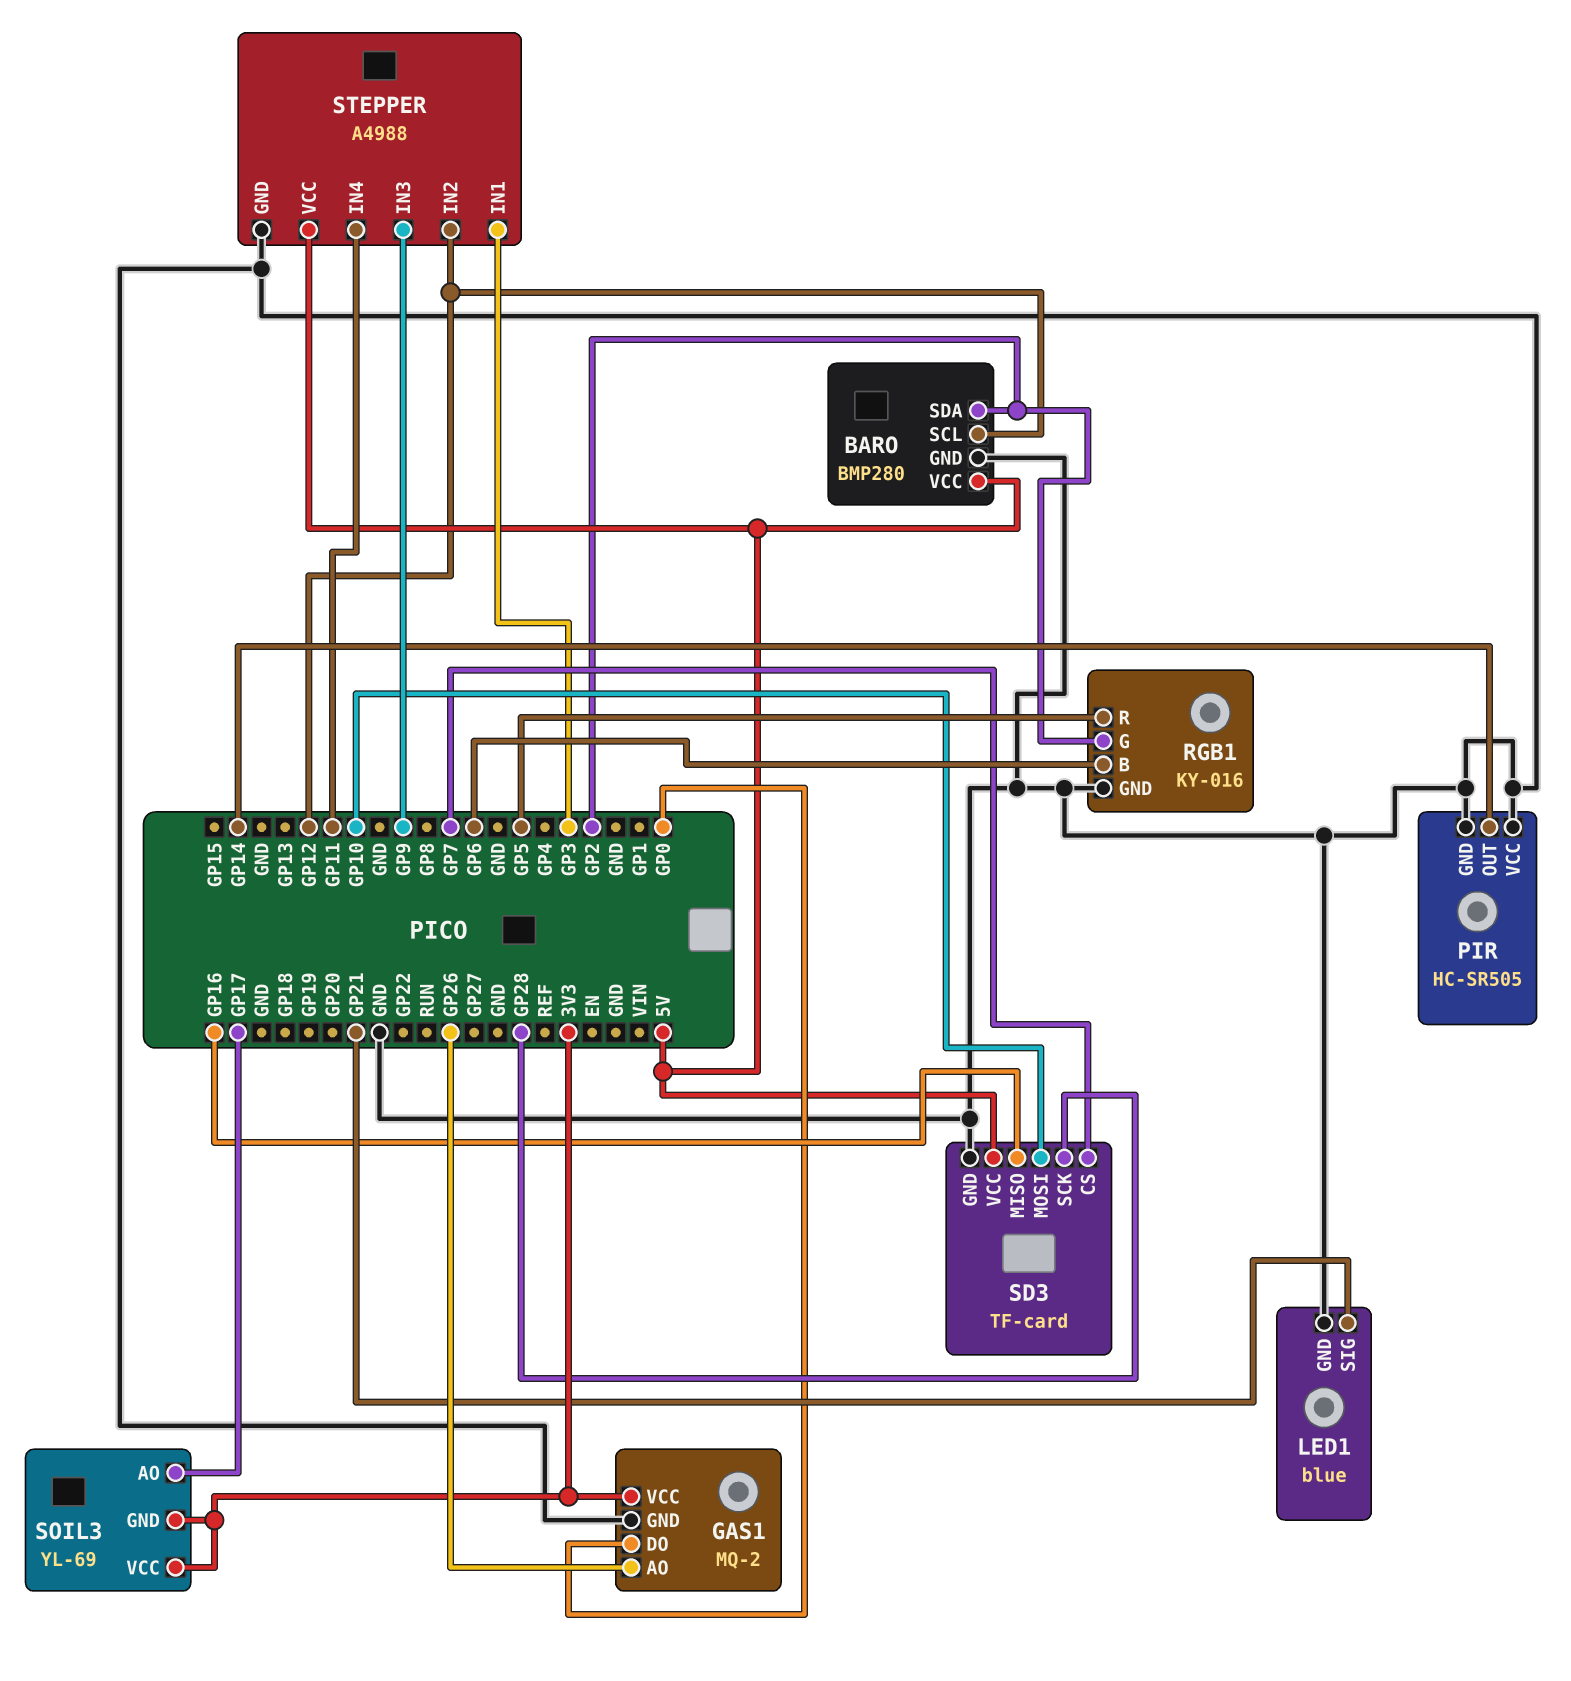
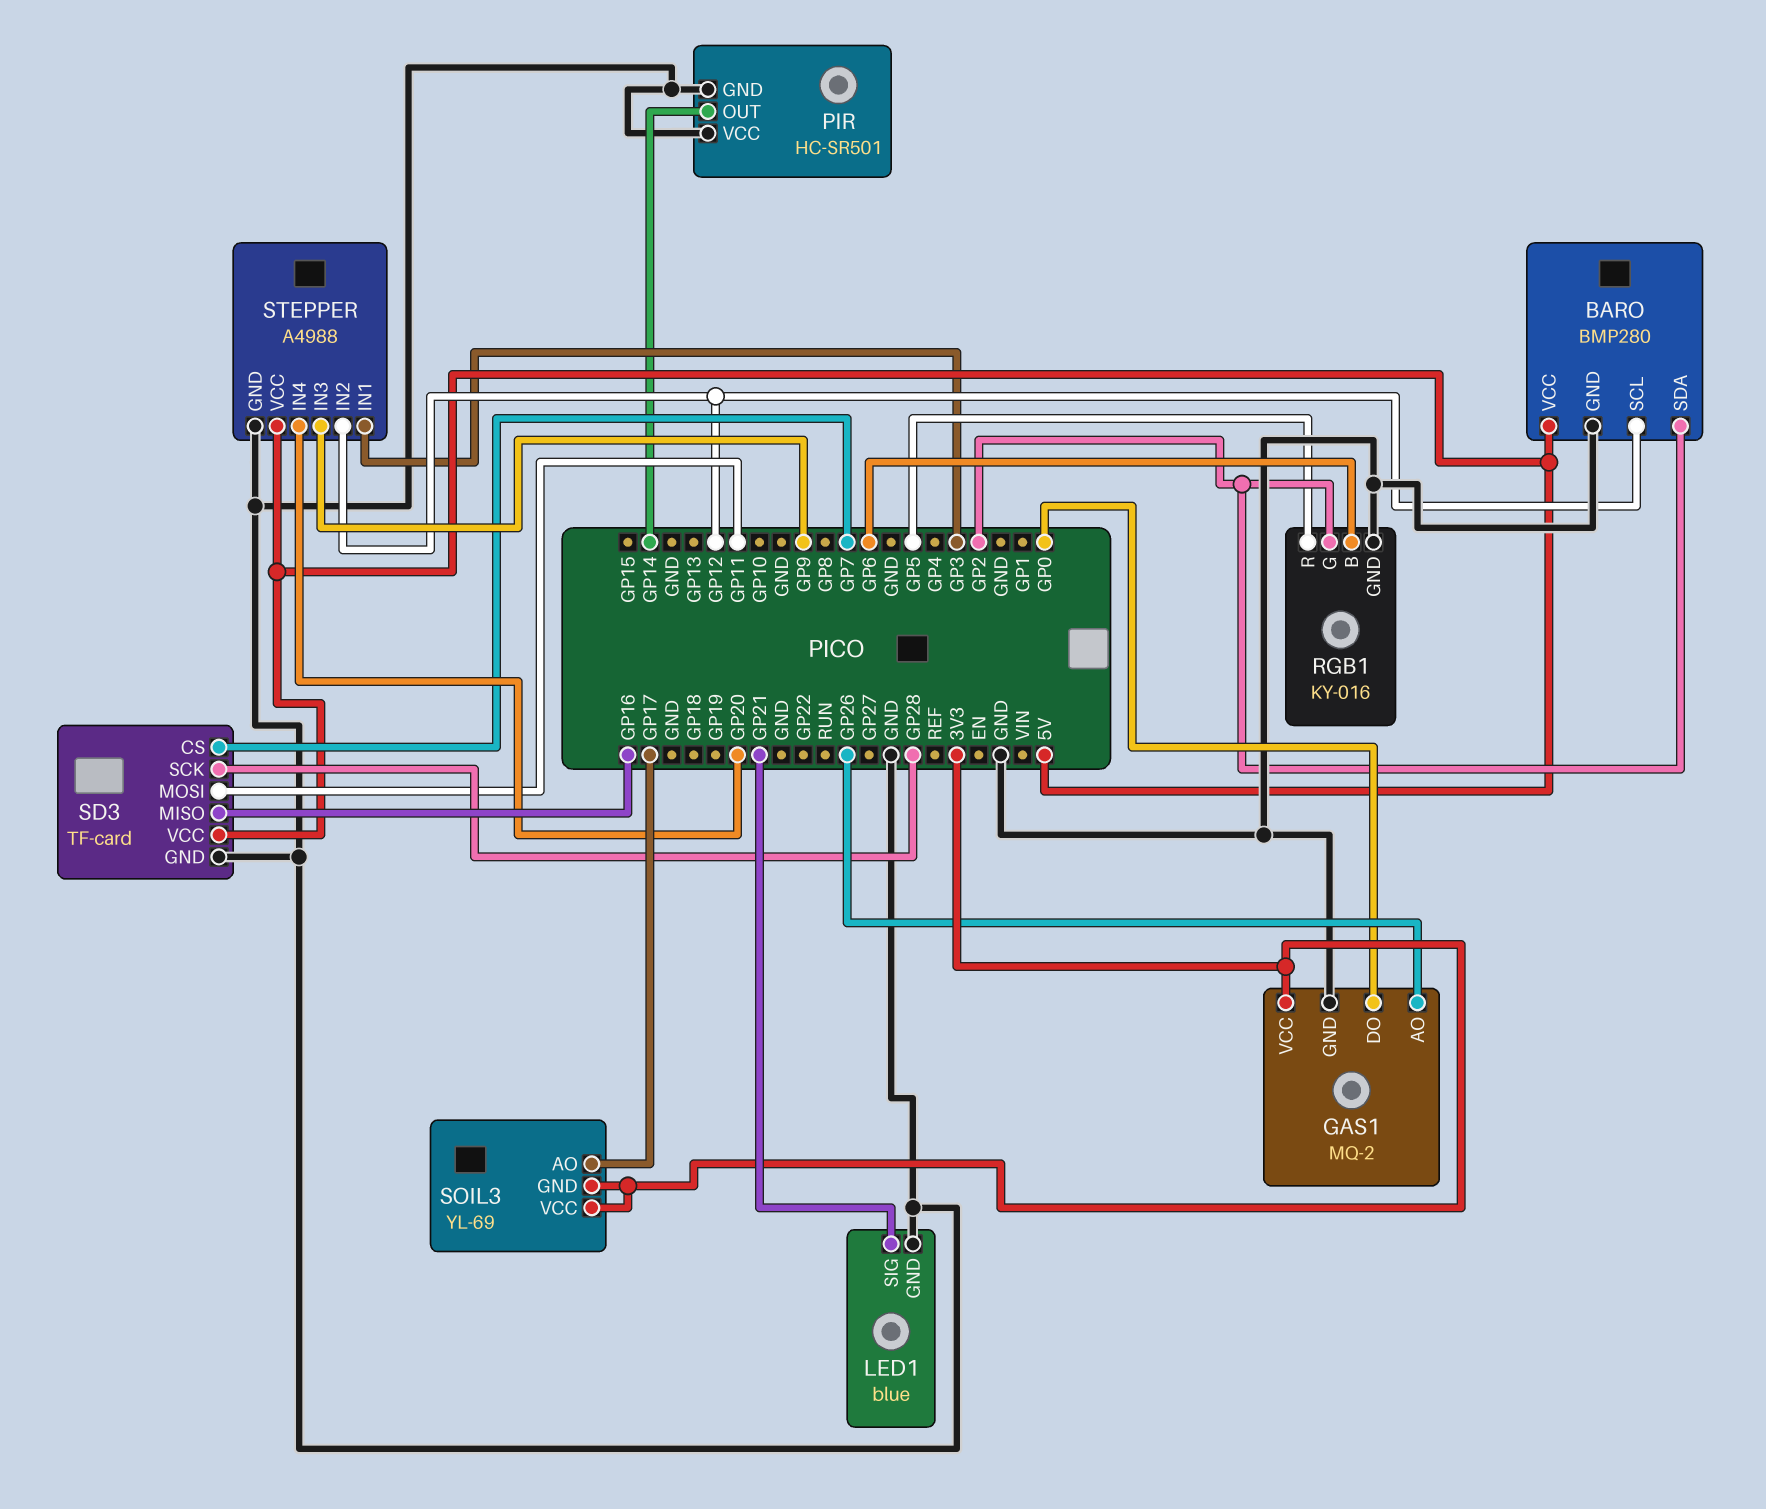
PIR: HC-SR505 -> HC-SR501
SD3 pin MOSI: GP10 -> GP11
STEPPER pin IN4: GP11 -> GP20

